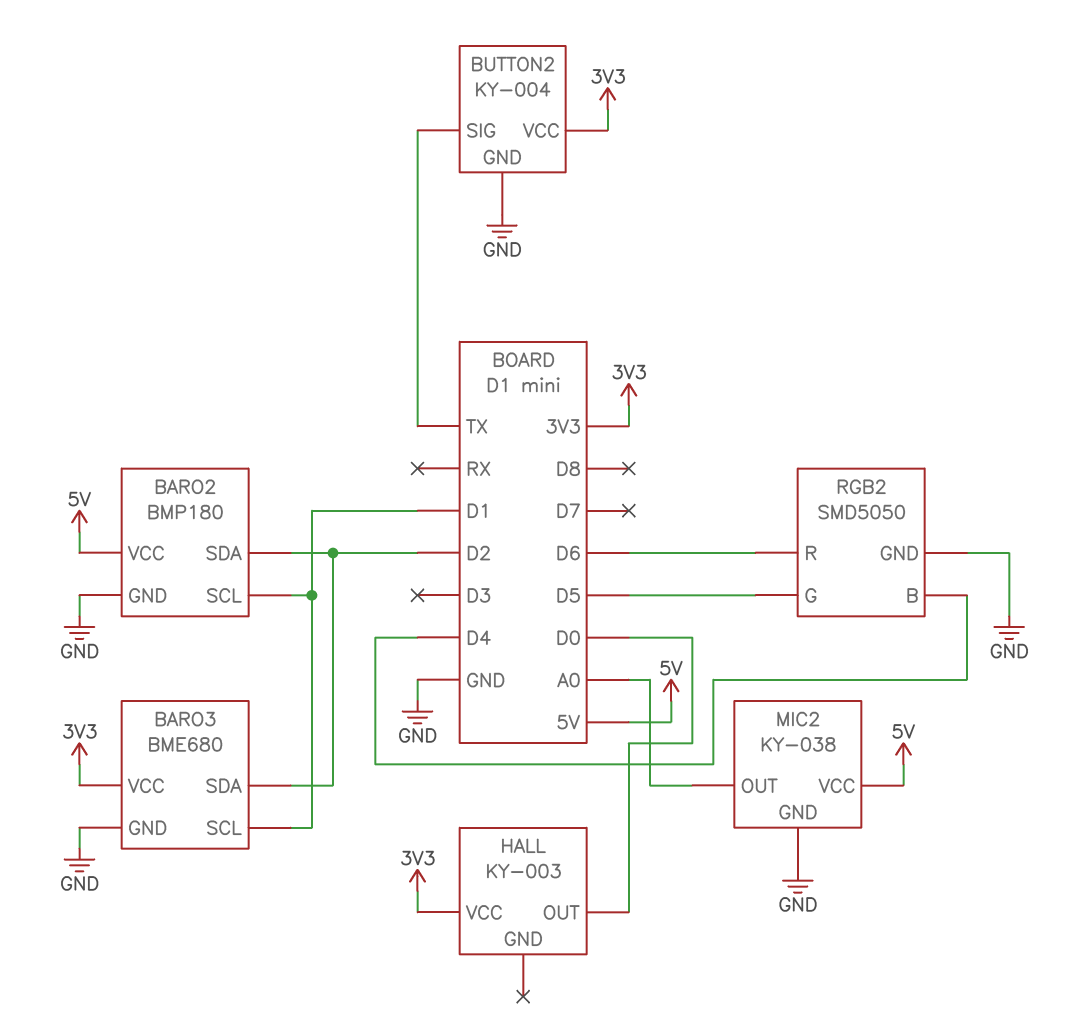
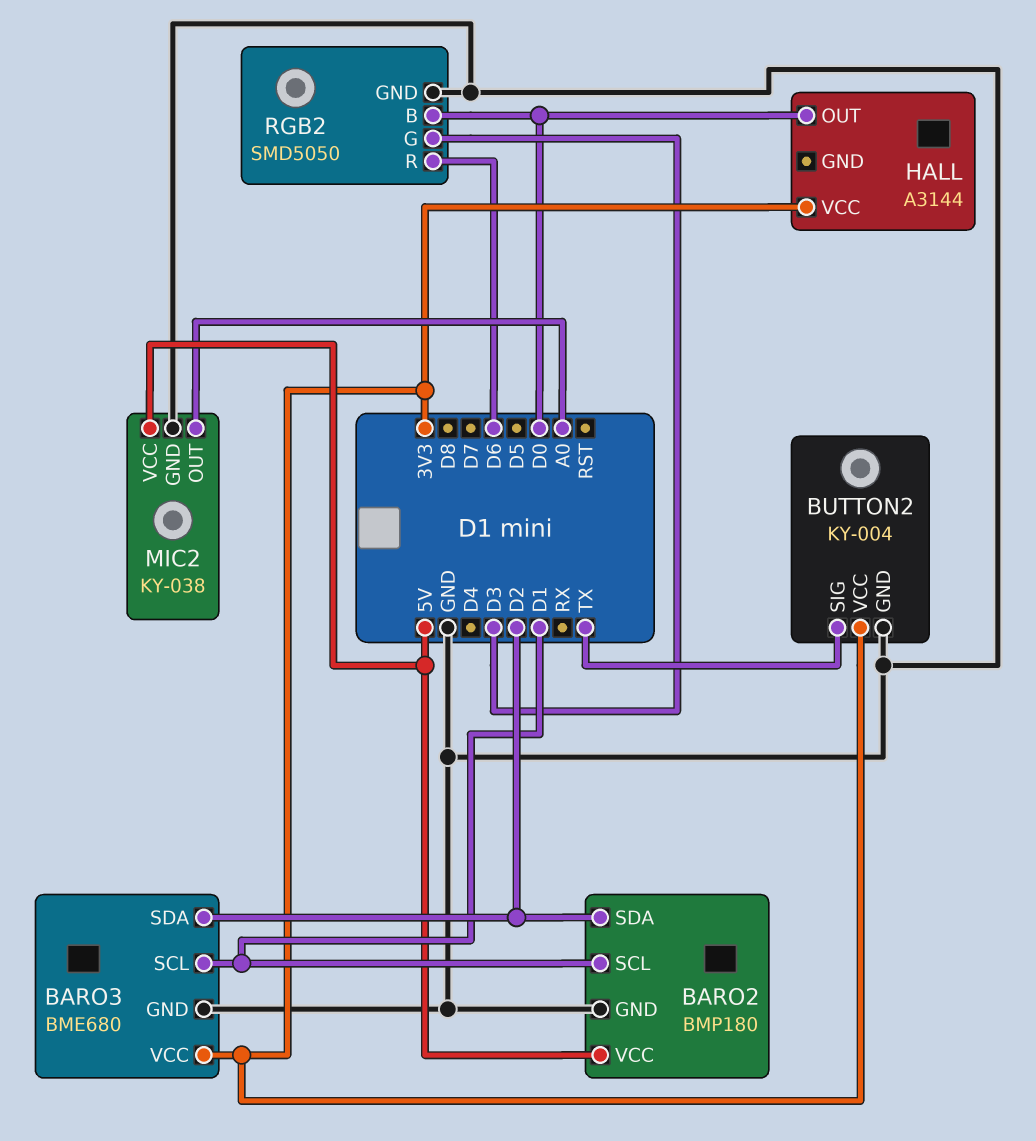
HALL: KY-003 -> A3144
RGB2 pin B: D4 -> D0
RGB2 pin G: D5 -> D3

